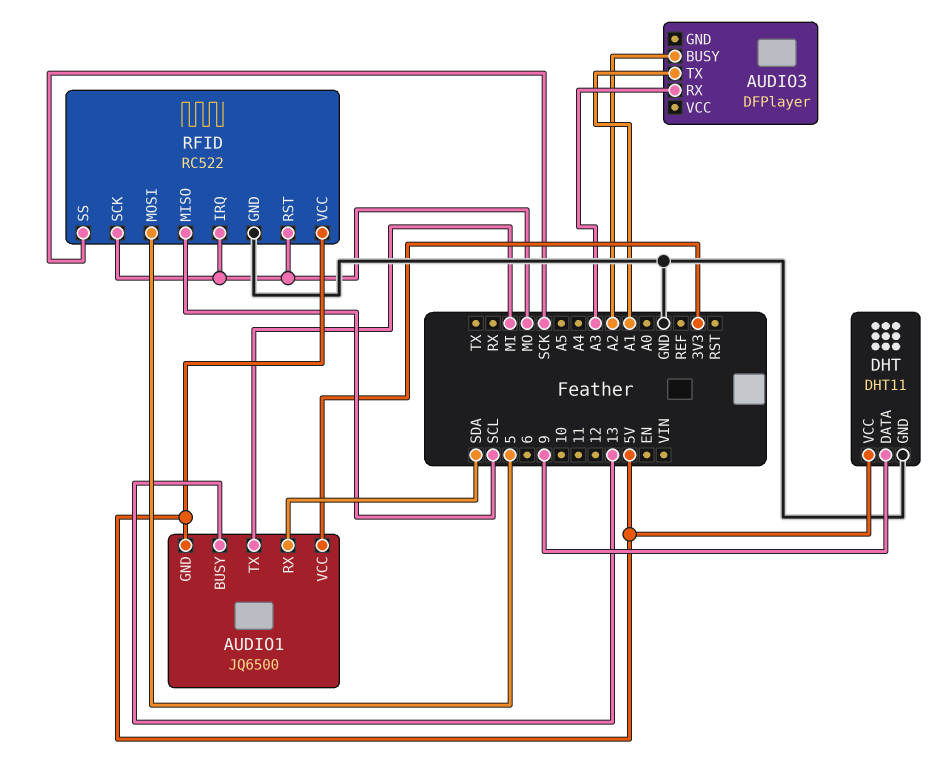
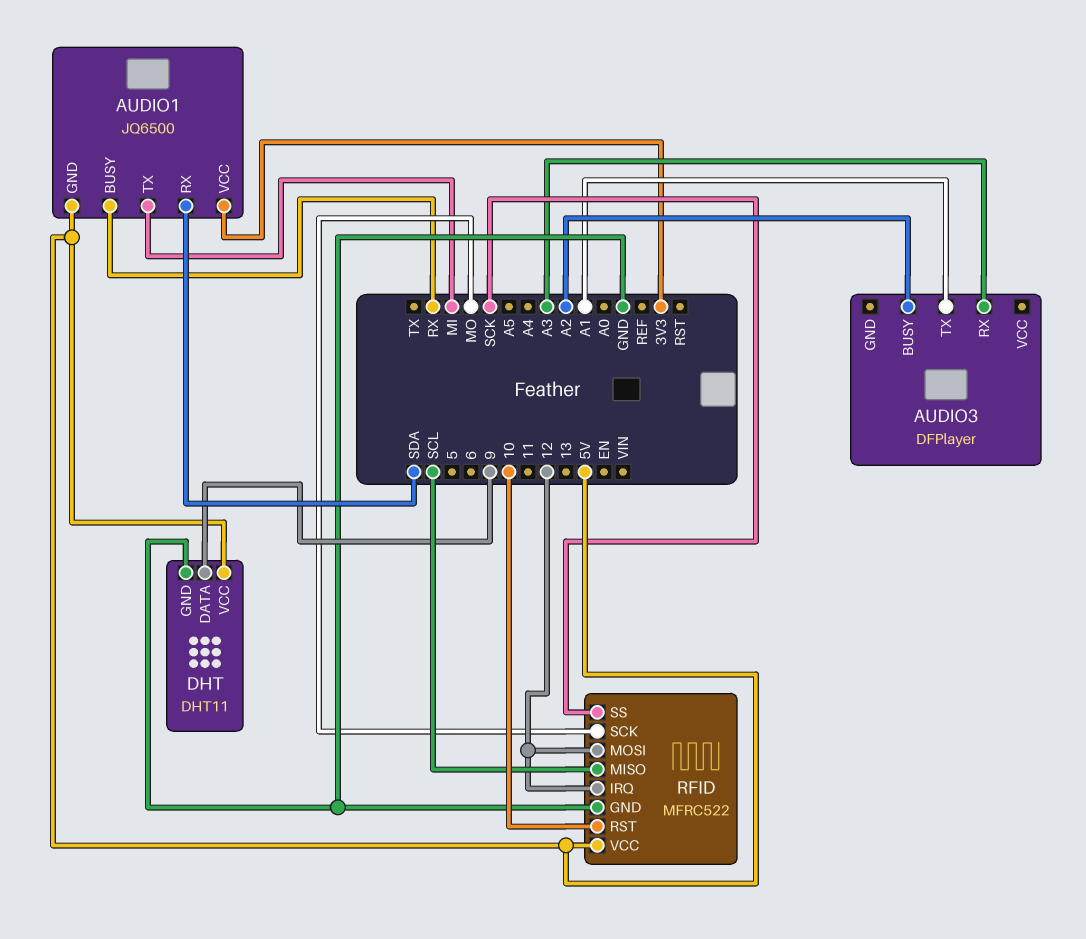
AUDIO1 pin BUSY: 13 -> RX
RFID: RC522 -> MFRC522
RFID pin IRQ: MO -> 12
RFID pin MOSI: 5 -> 12
RFID pin RST: MO -> 10

